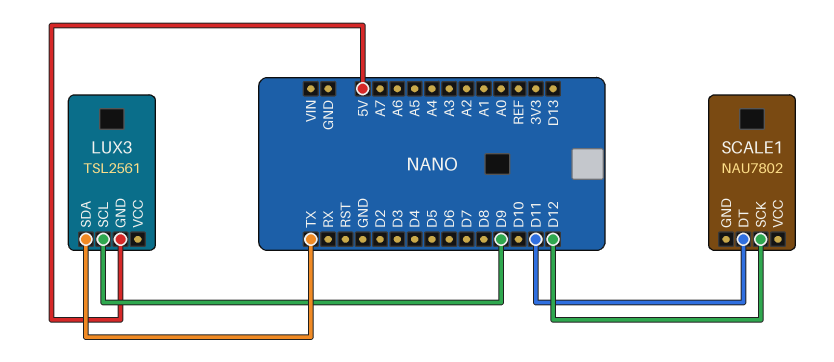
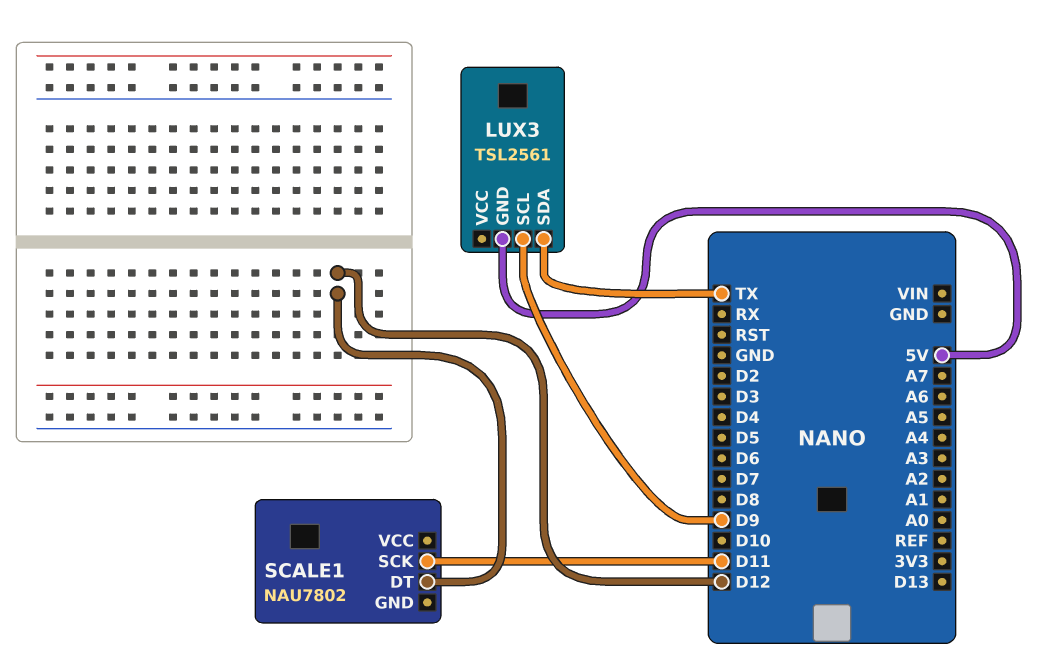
SCALE1 pin DT: D11 -> D12
SCALE1 pin SCK: D12 -> D11

